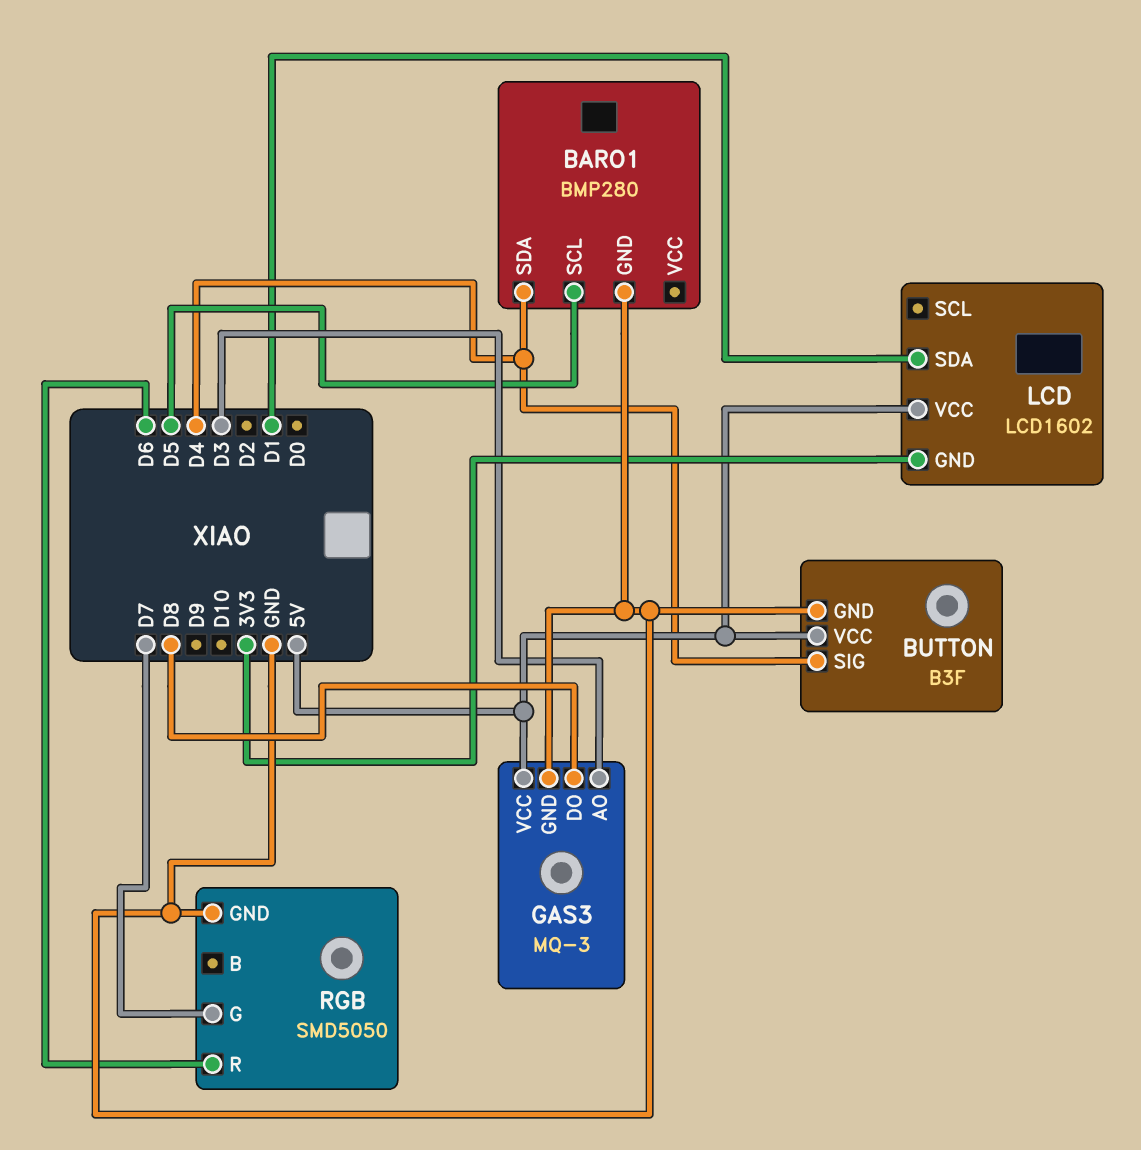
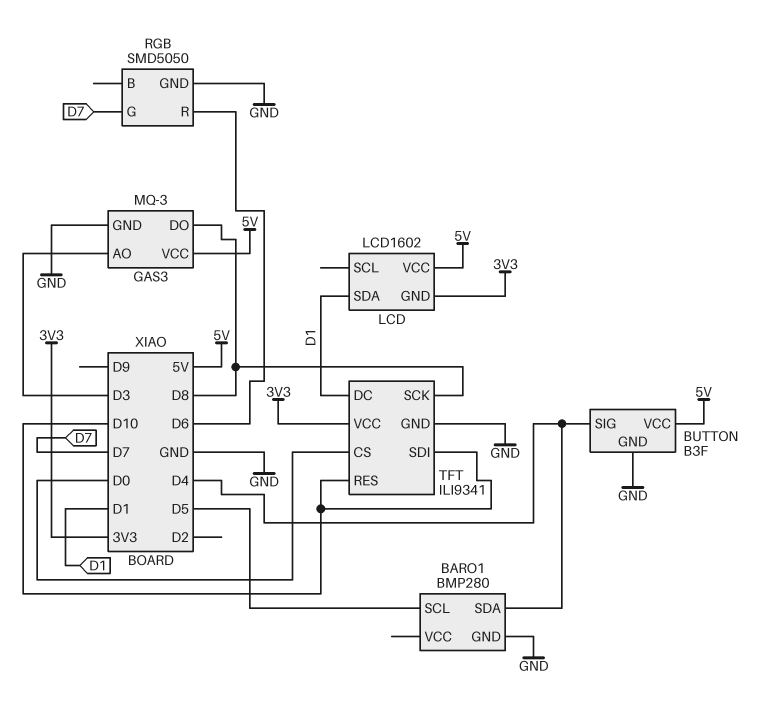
TFT: none -> ILI9341
TFT pin CS: none -> D0
TFT pin DC: none -> D1
TFT pin GND: none -> GND
TFT pin RES: none -> D10
TFT pin SCK: none -> D8
TFT pin SDI: none -> D10
TFT pin VCC: none -> 3V3

